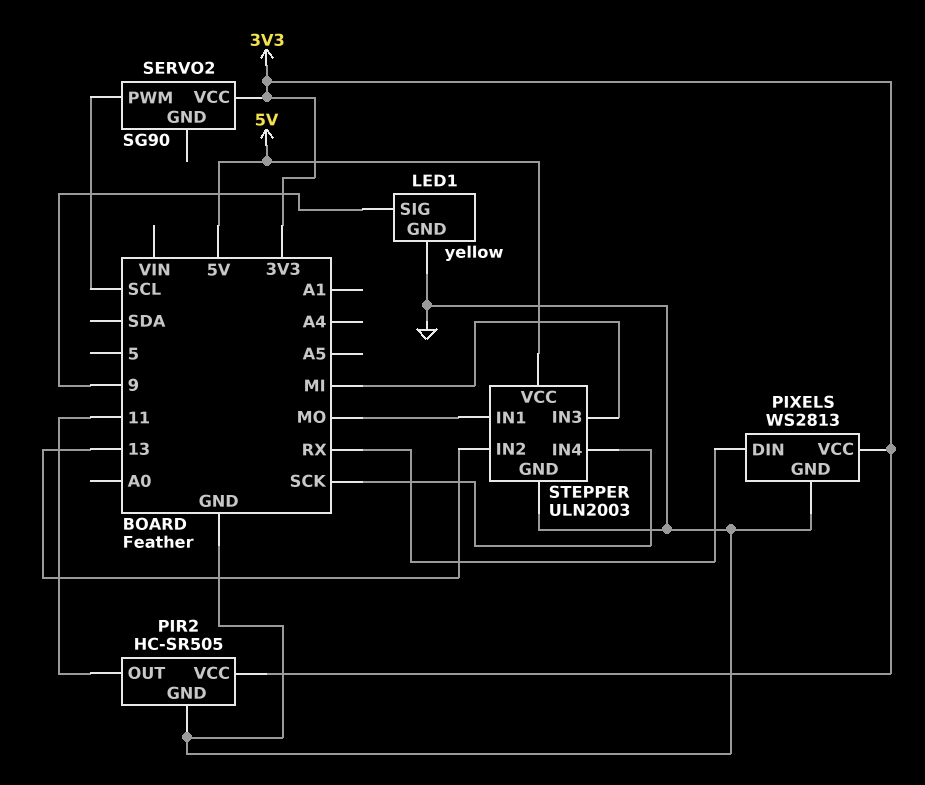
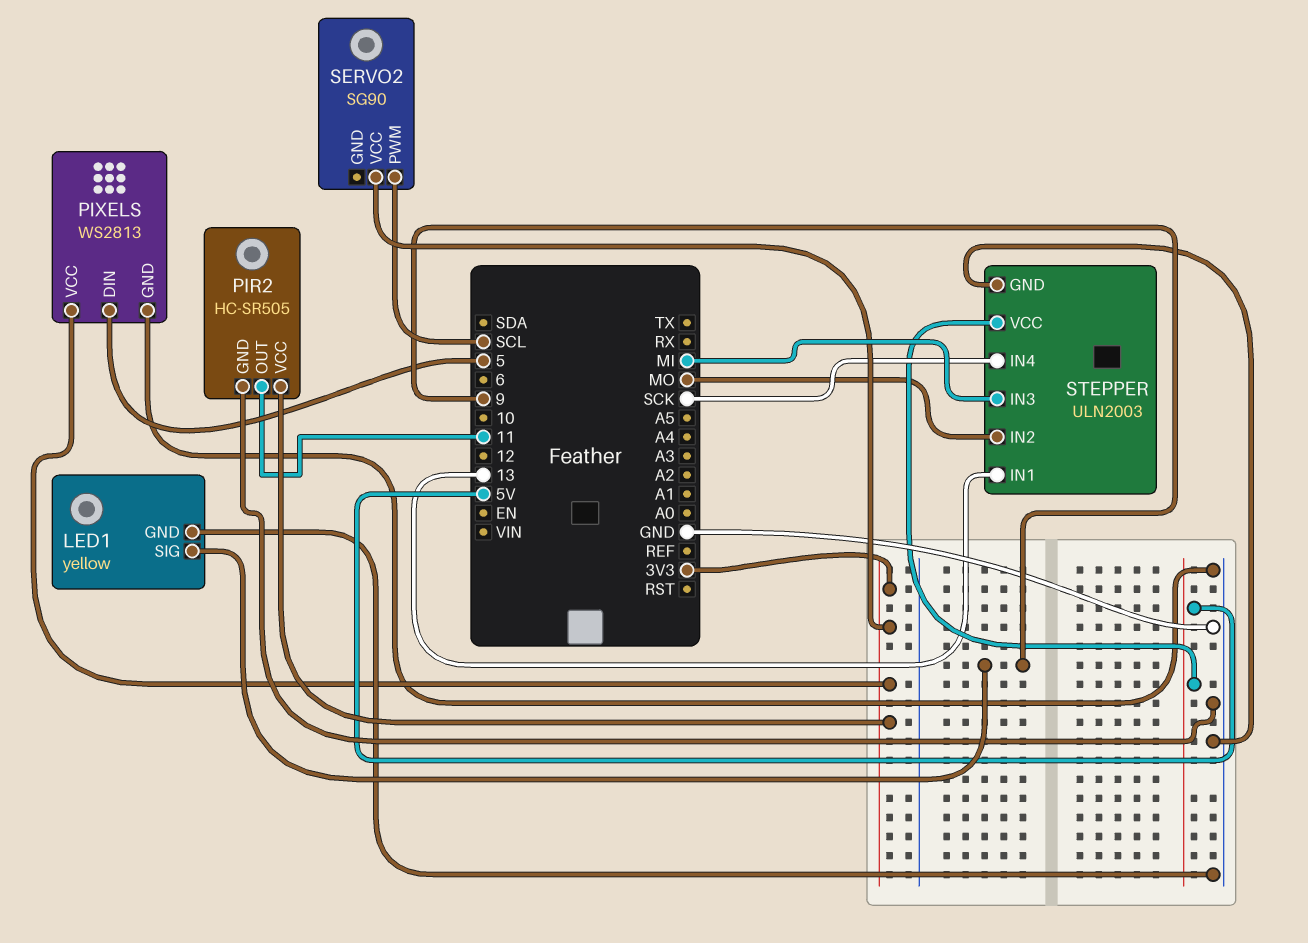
PIXELS pin DIN: RX -> 5
STEPPER pin IN1: MO -> 13
STEPPER pin IN2: 13 -> MO

